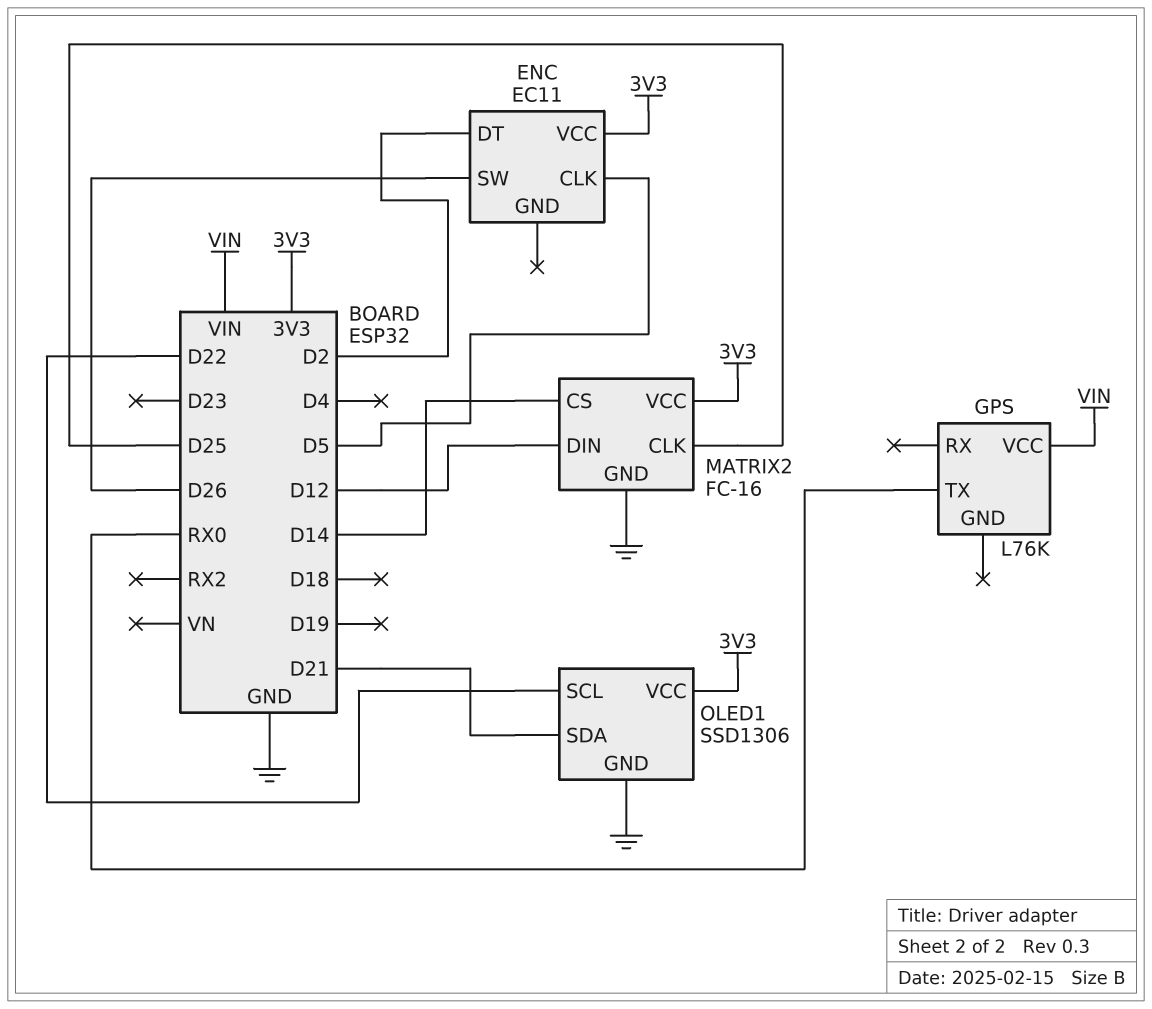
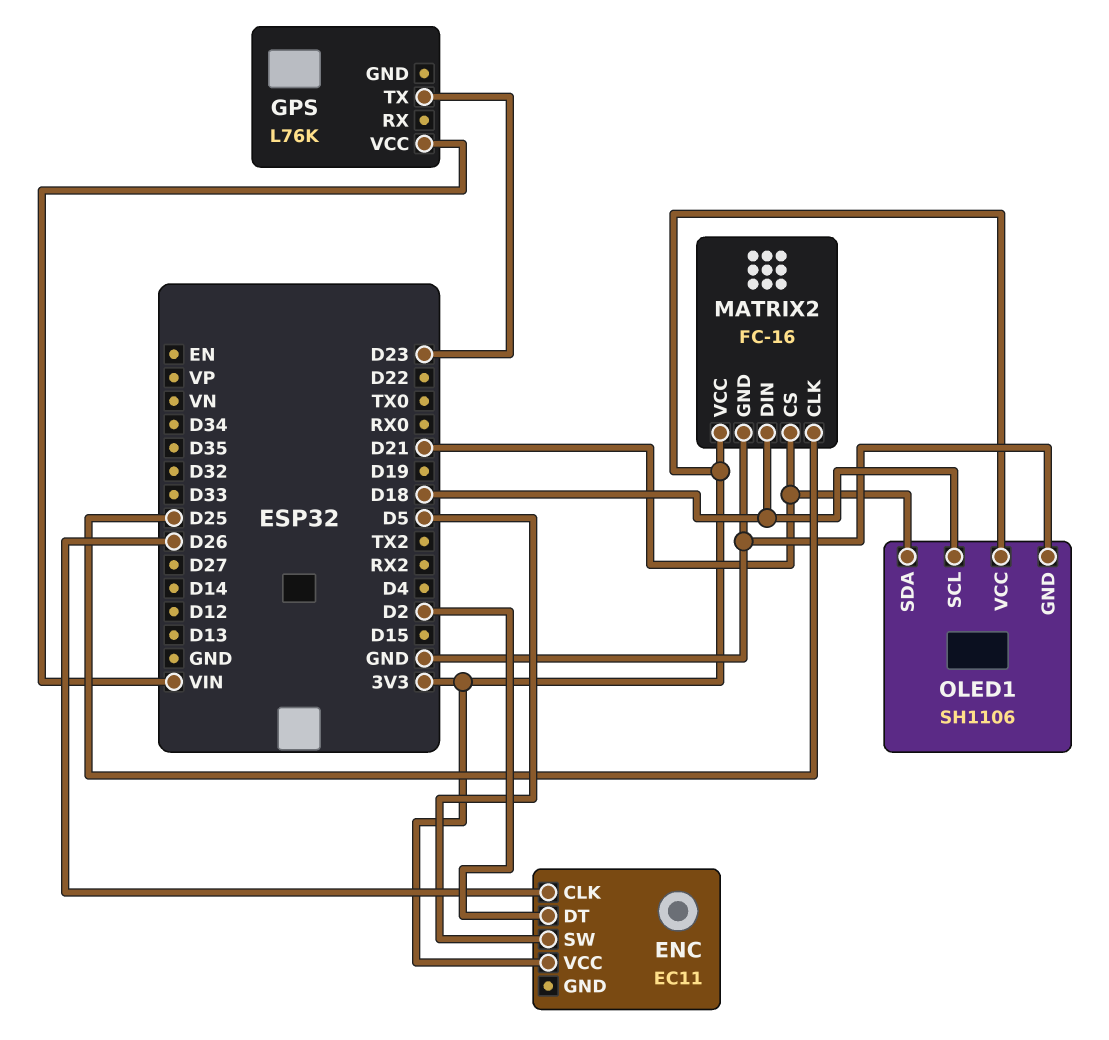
ENC pin CLK: D5 -> D26
ENC pin SW: D26 -> D5
GPS pin TX: RX0 -> D23
MATRIX2 pin CS: D14 -> D21
MATRIX2 pin DIN: D12 -> D18
OLED1: SSD1306 -> SH1106
OLED1 pin SCL: D22 -> D18

